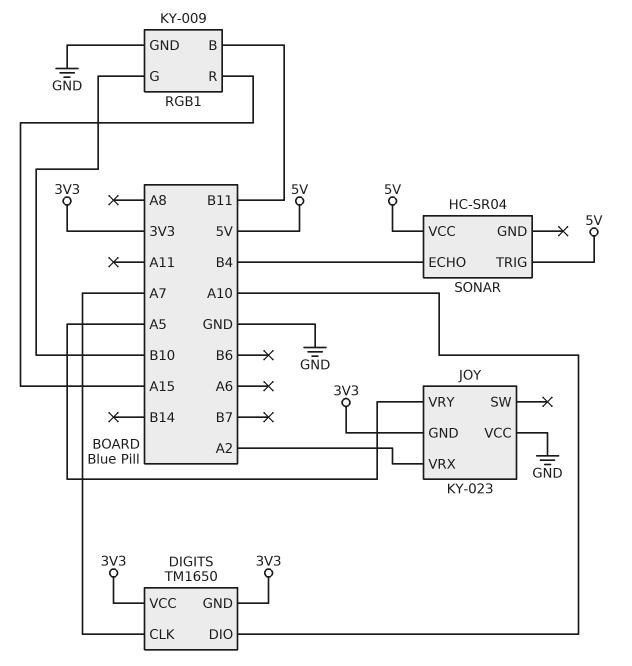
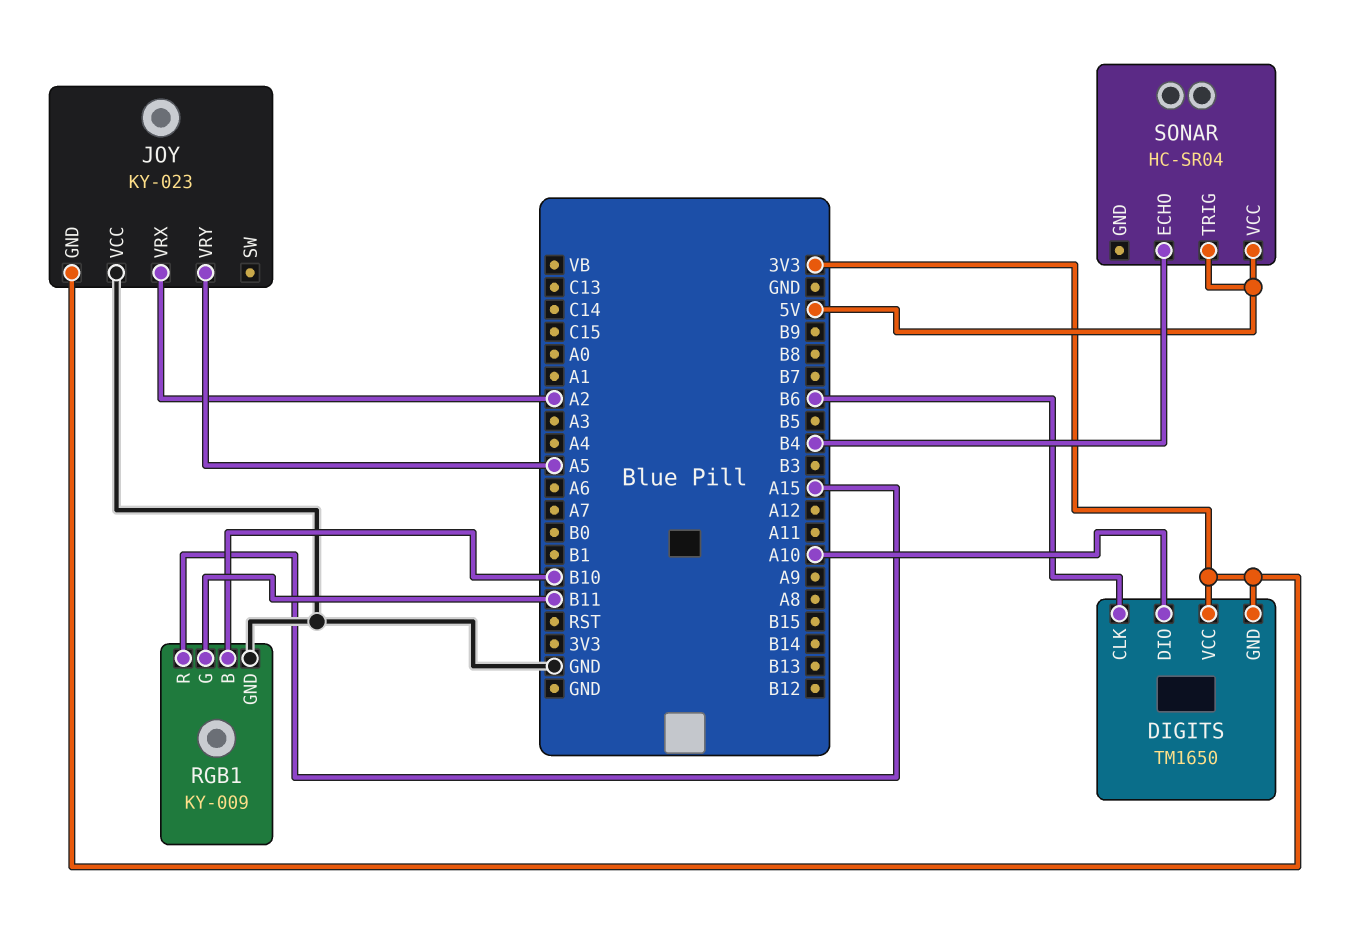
DIGITS pin CLK: A7 -> B6
RGB1 pin B: B11 -> B10
RGB1 pin G: B10 -> B11

